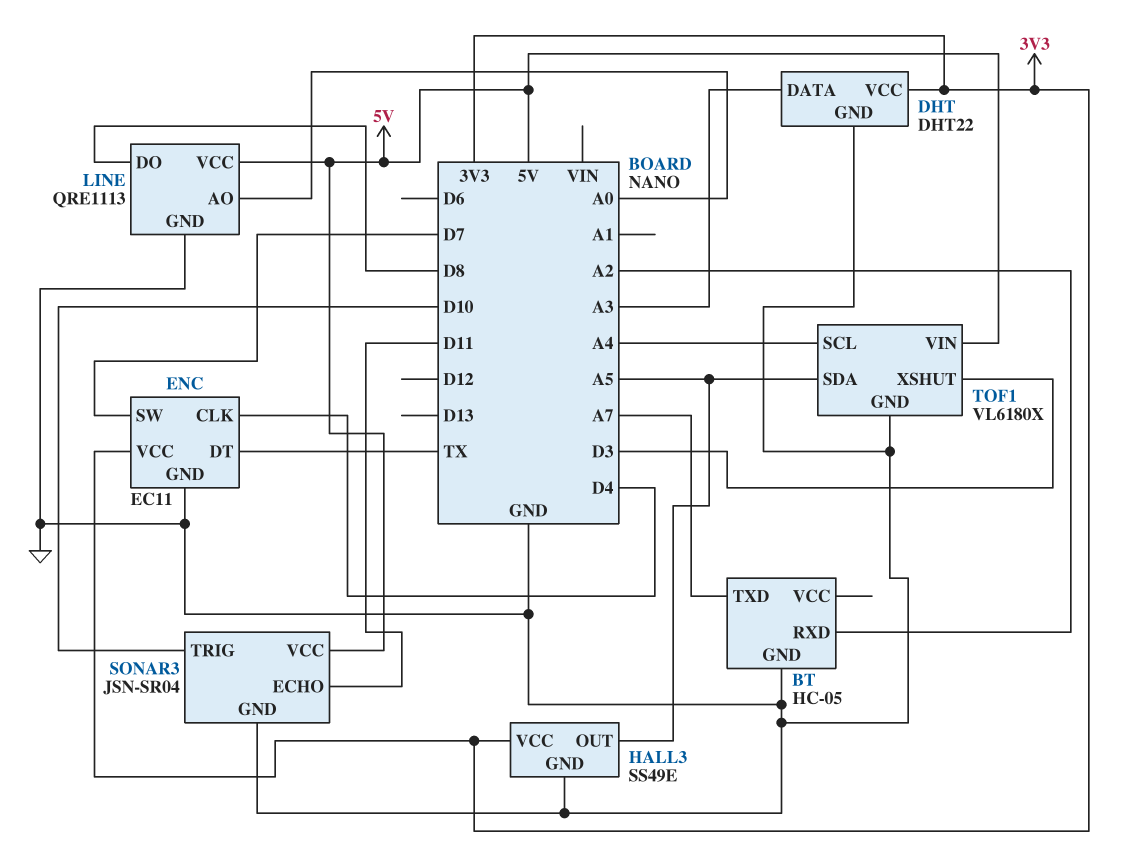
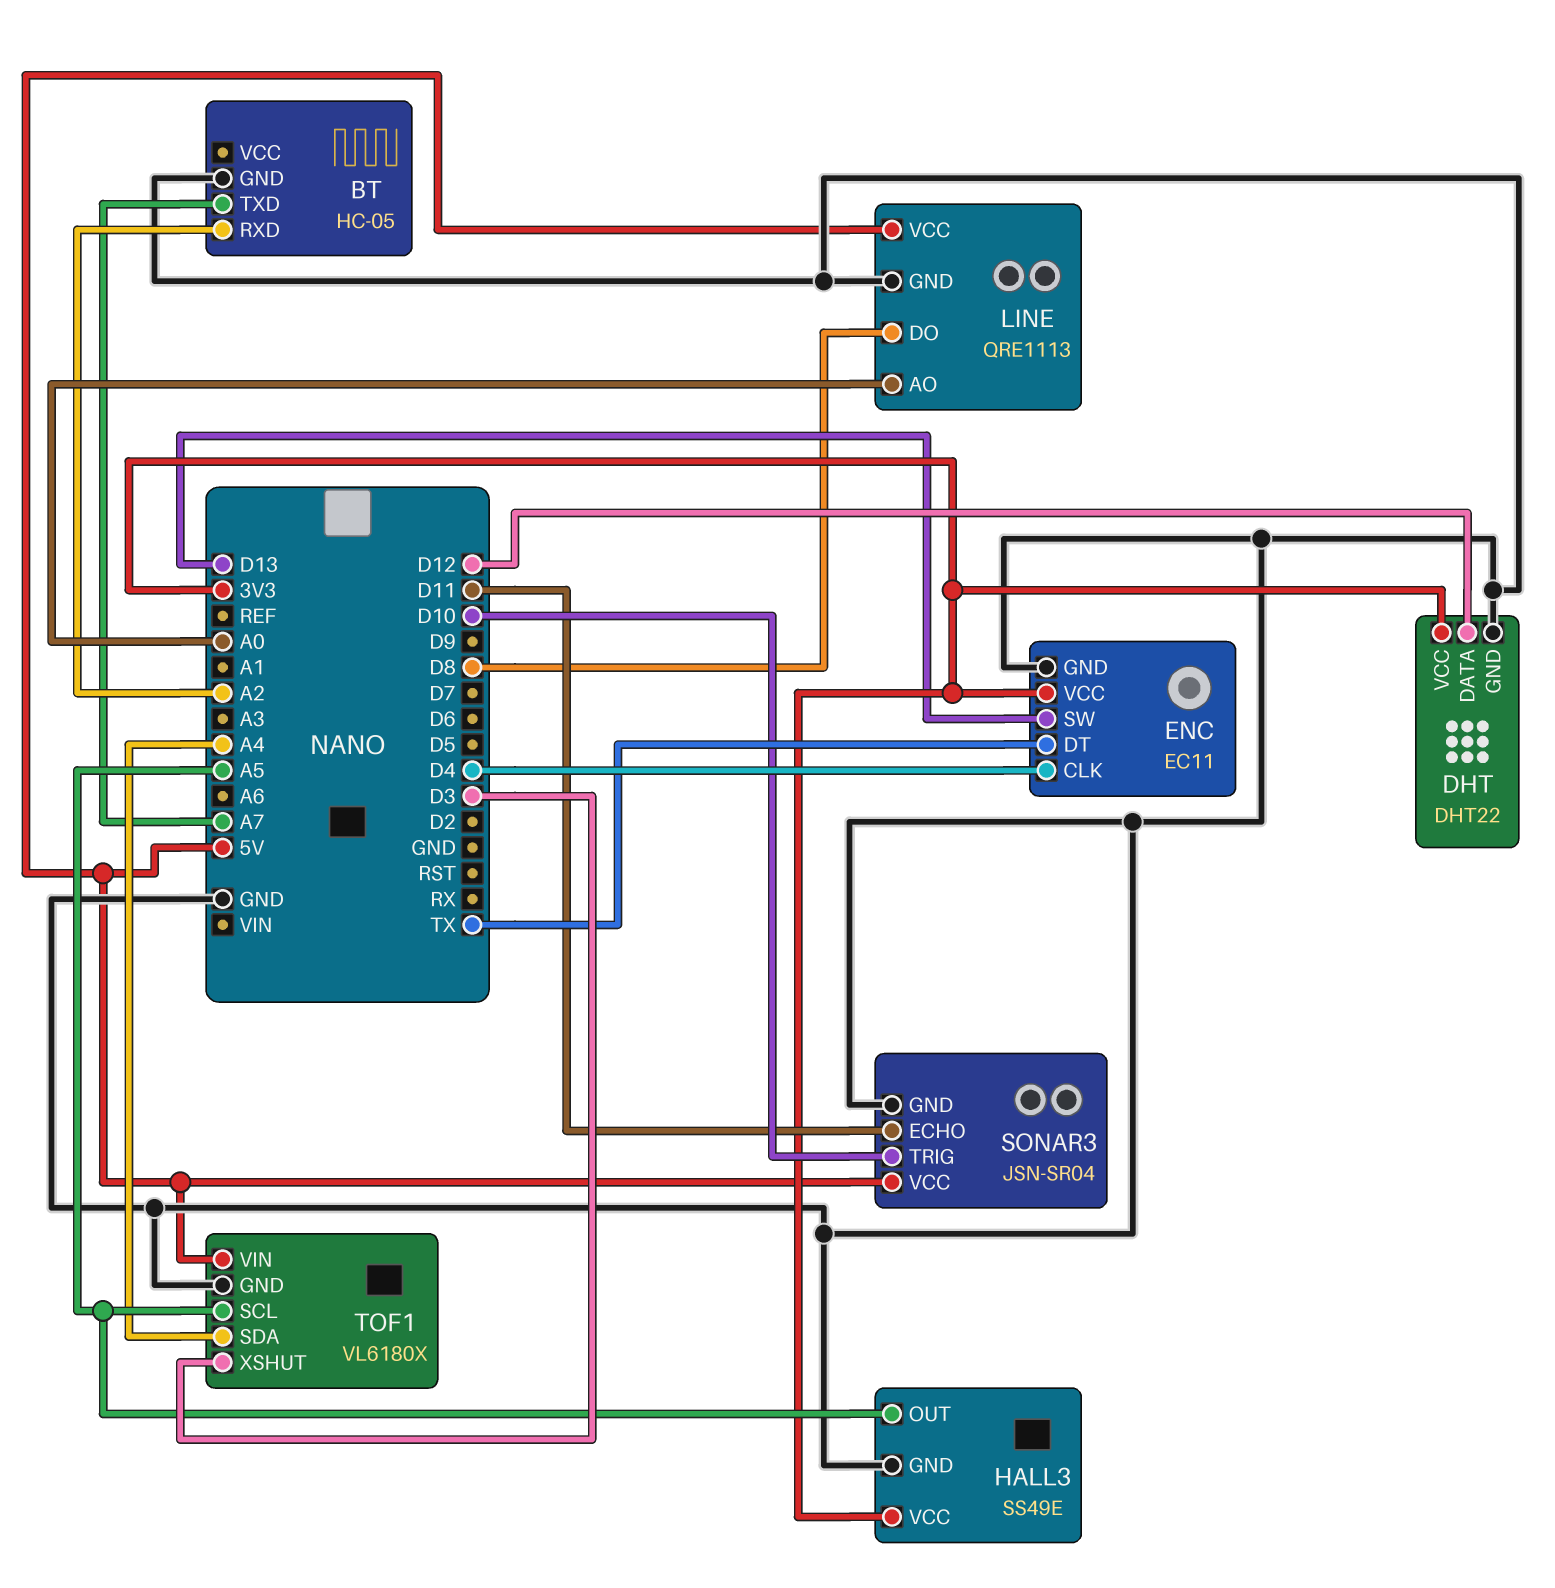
DHT pin DATA: A3 -> D12
ENC pin SW: D7 -> D13
TOF1 pin SCL: A4 -> A5
TOF1 pin SDA: A5 -> A4

